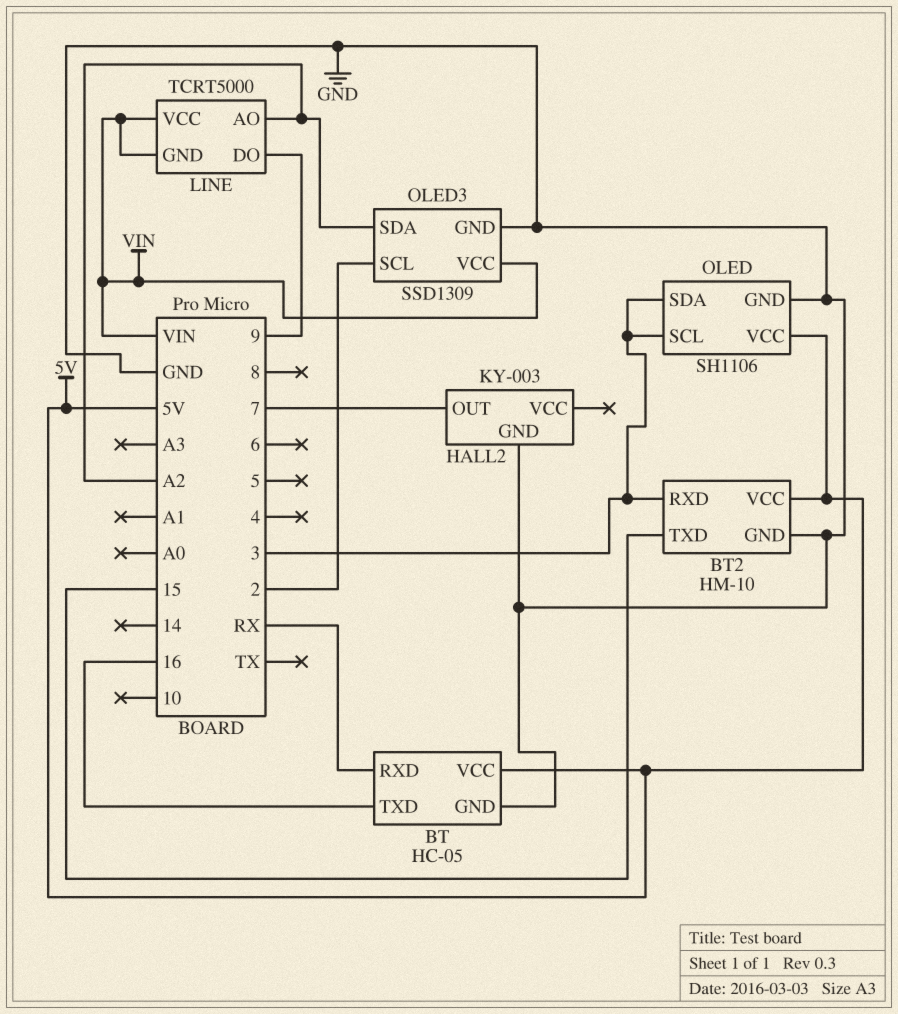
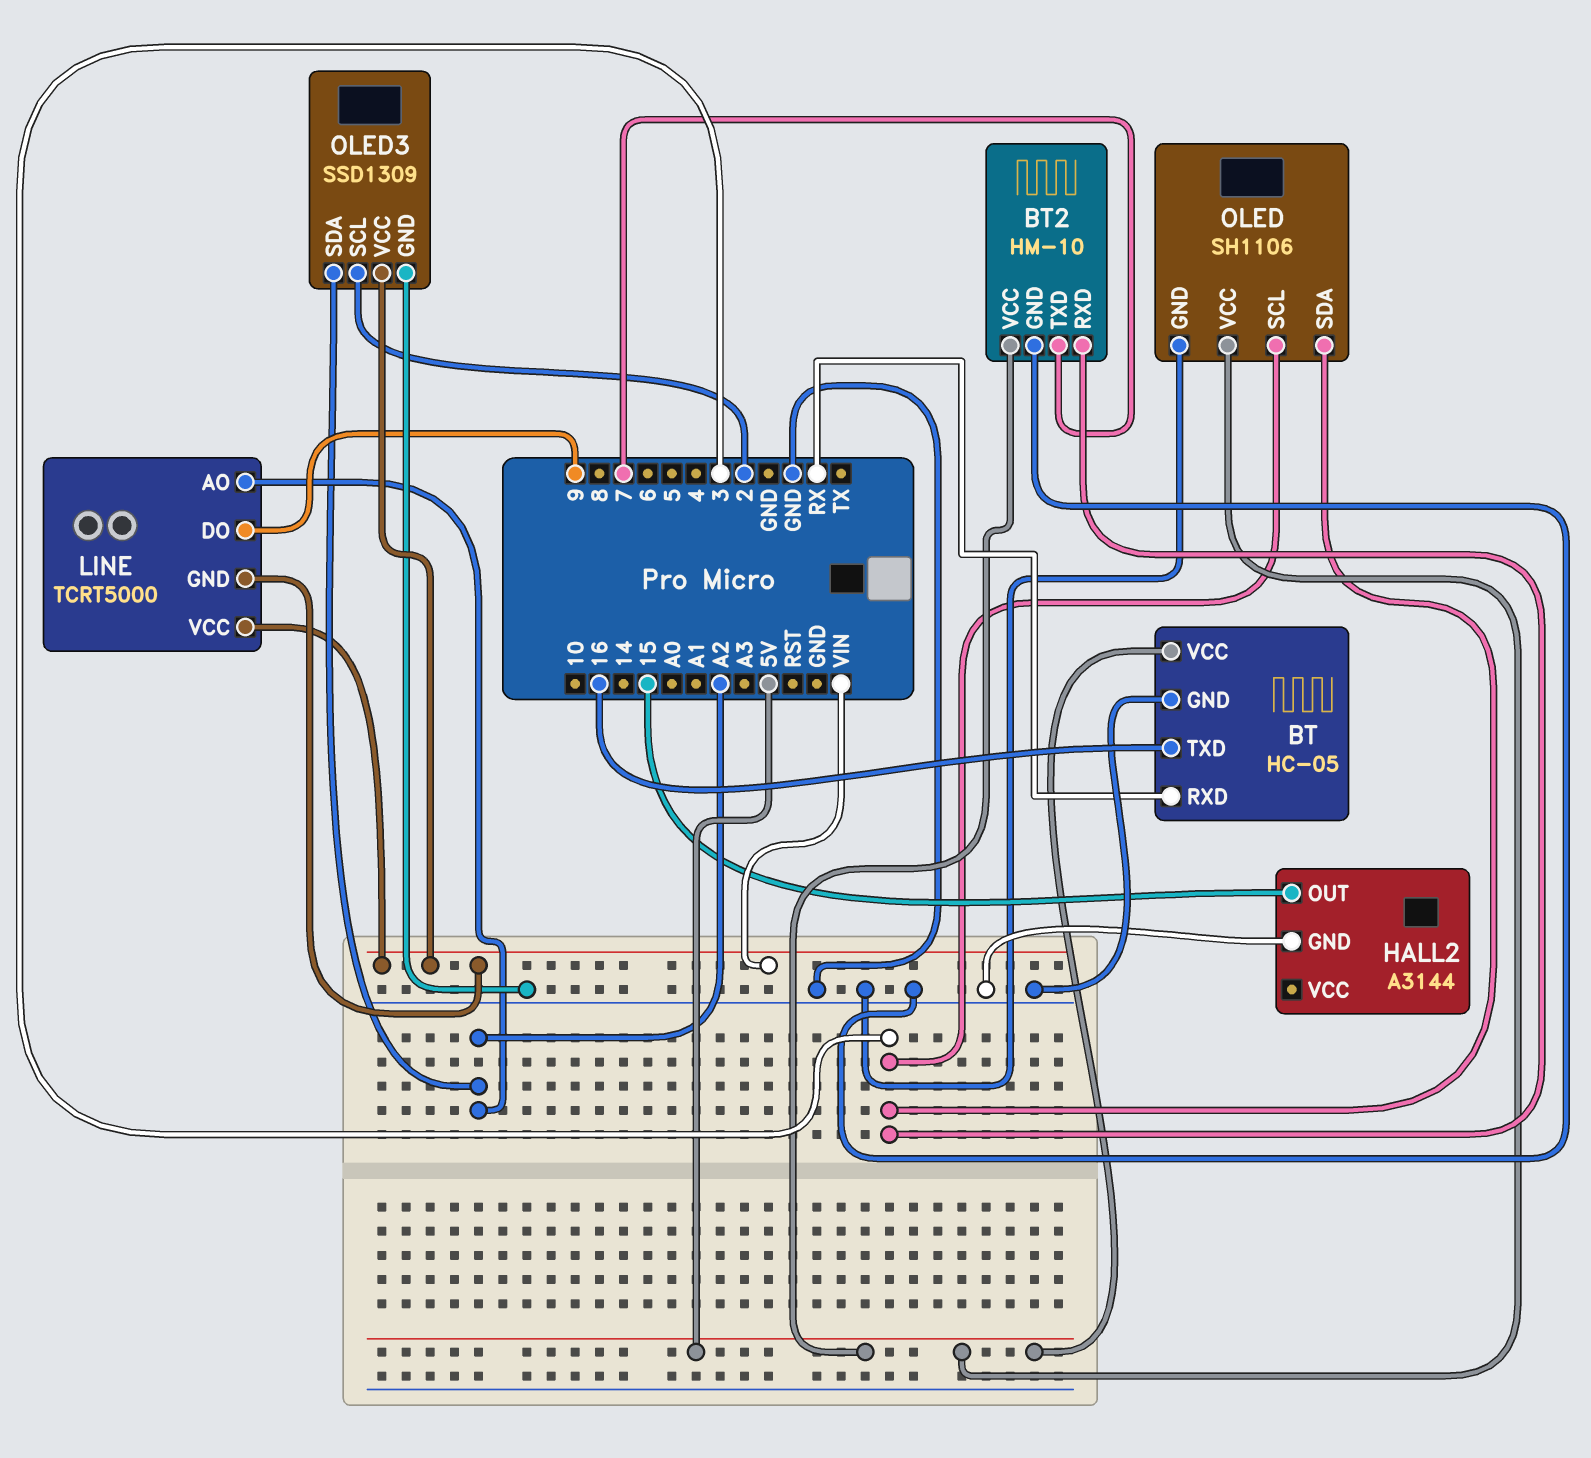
BT2 pin TXD: 15 -> 7
HALL2: KY-003 -> A3144
HALL2 pin OUT: 7 -> 15

